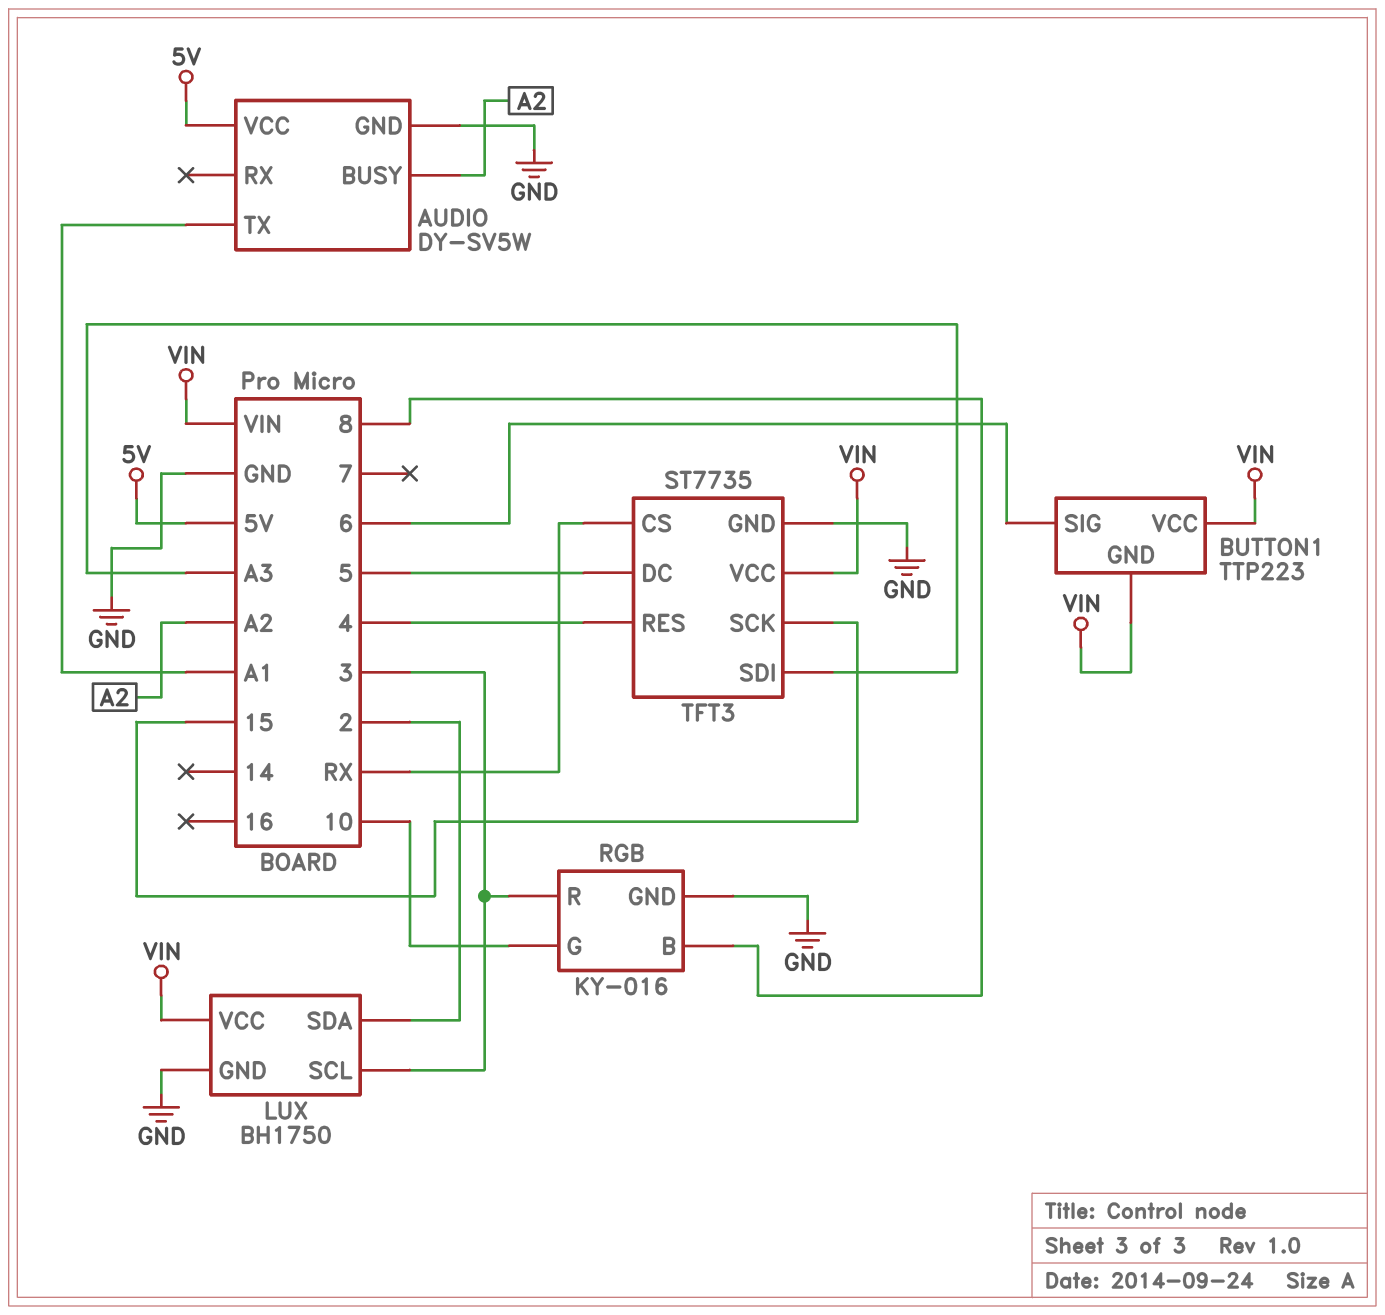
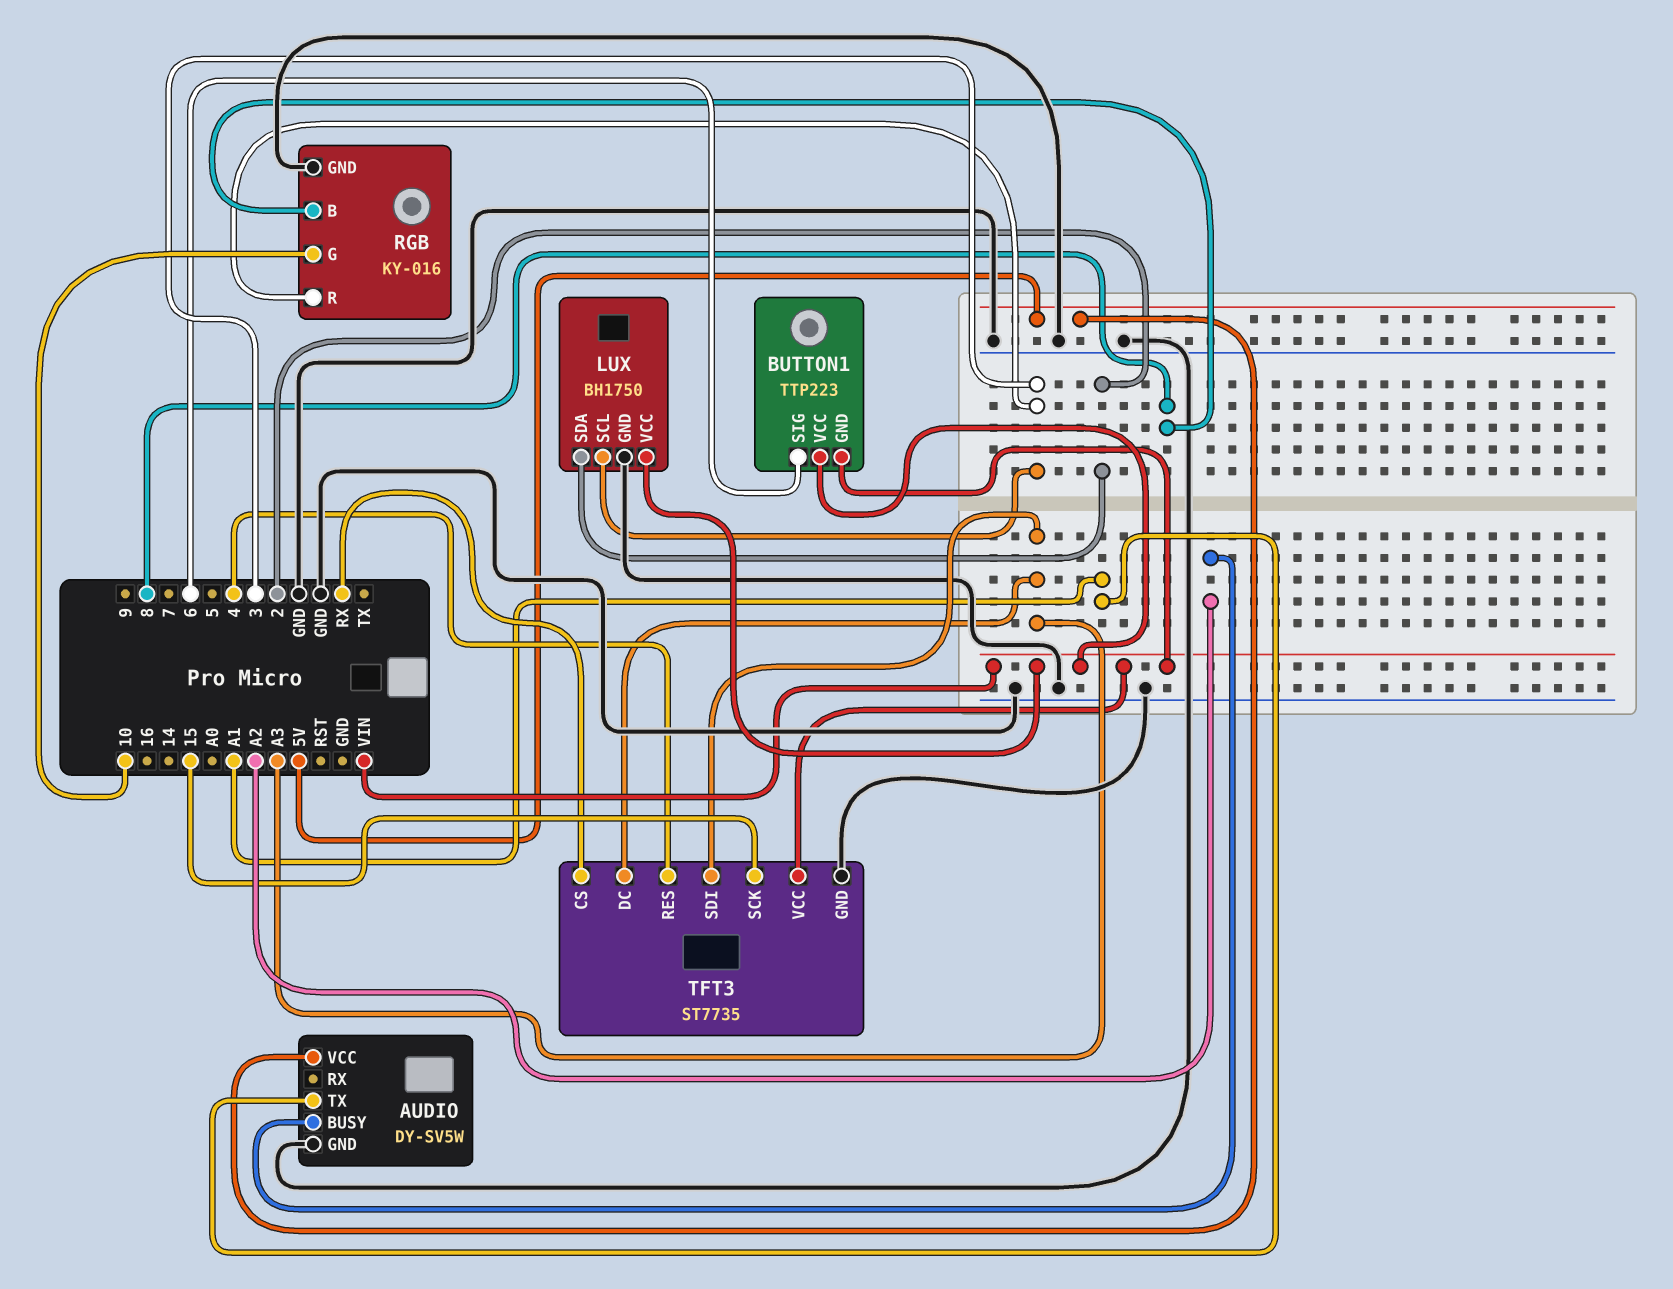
TFT3 pin DC: 5 -> A3

